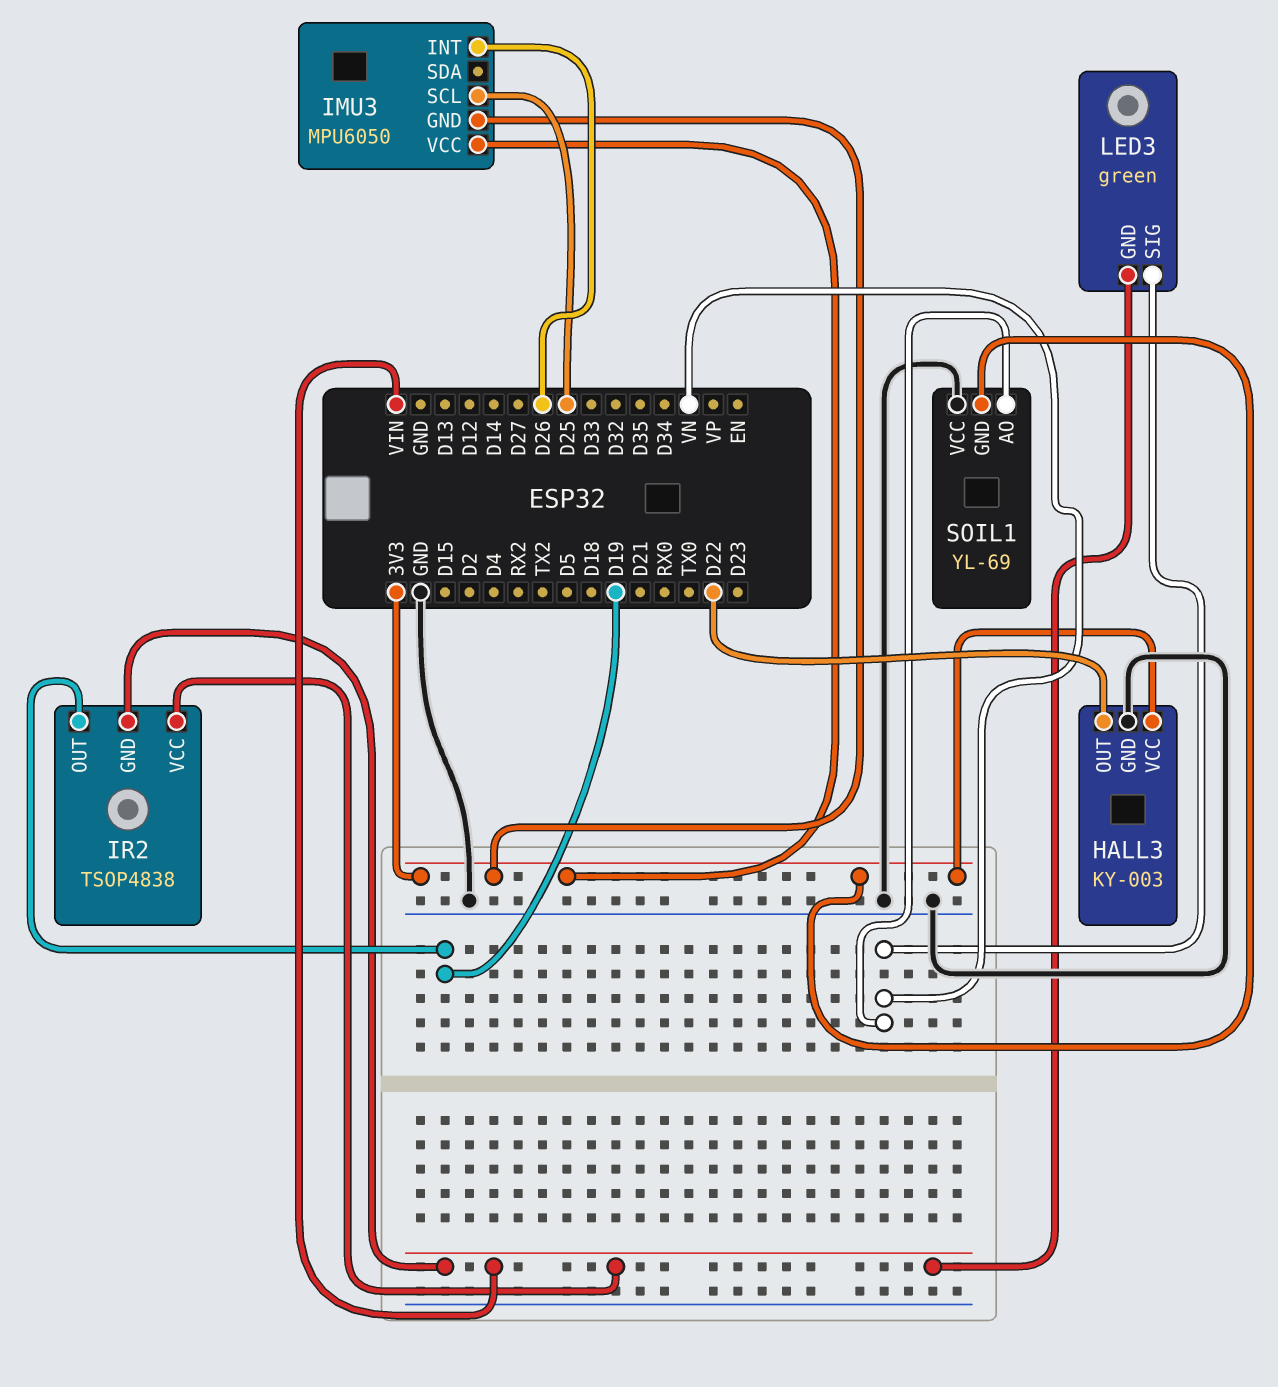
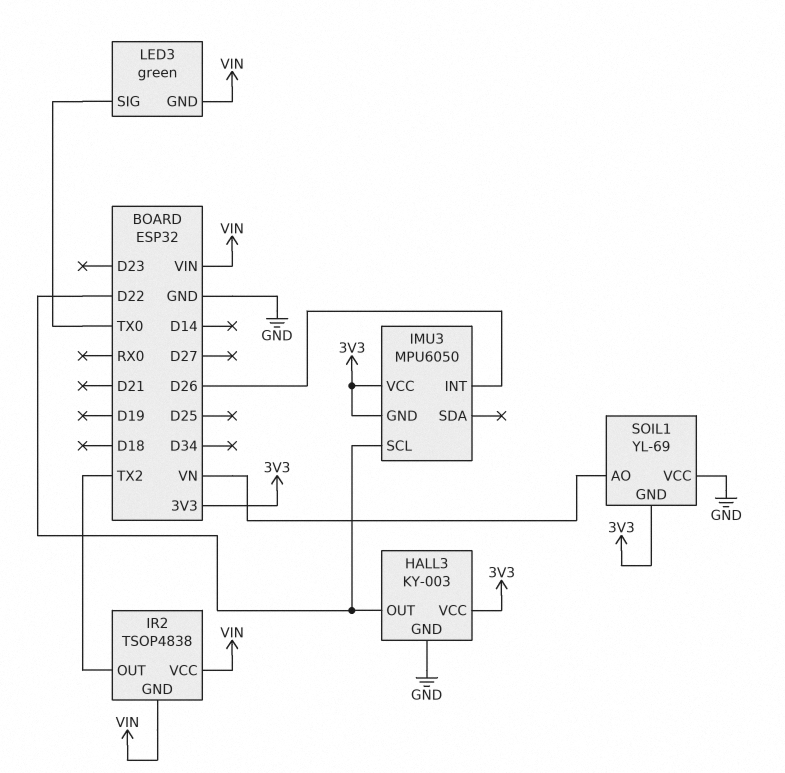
IMU3 pin SCL: D25 -> D22
IR2 pin OUT: D19 -> TX2
LED3 pin SIG: VN -> TX0

